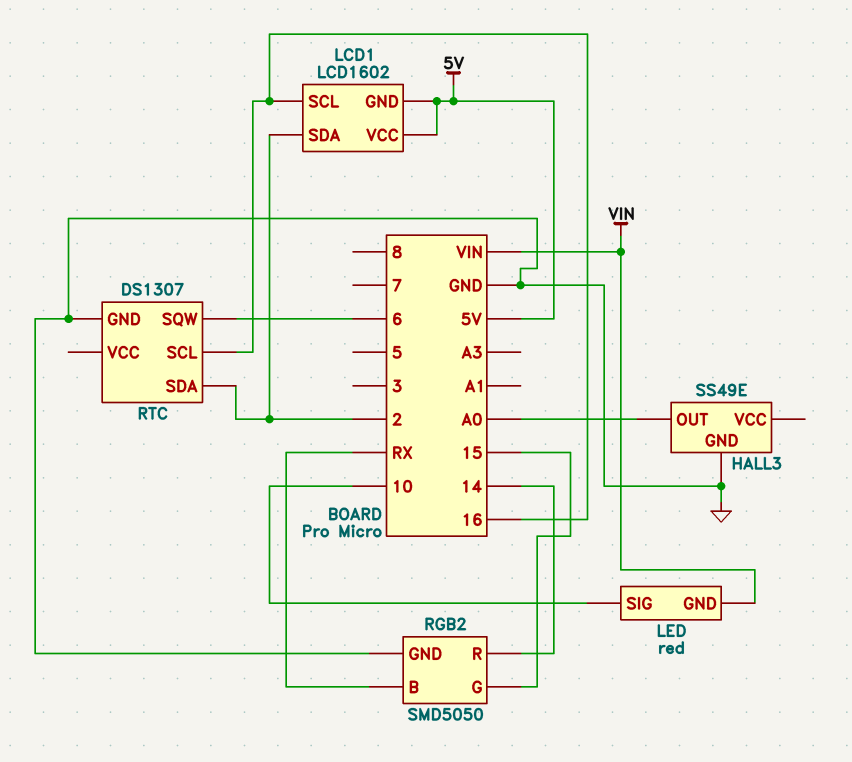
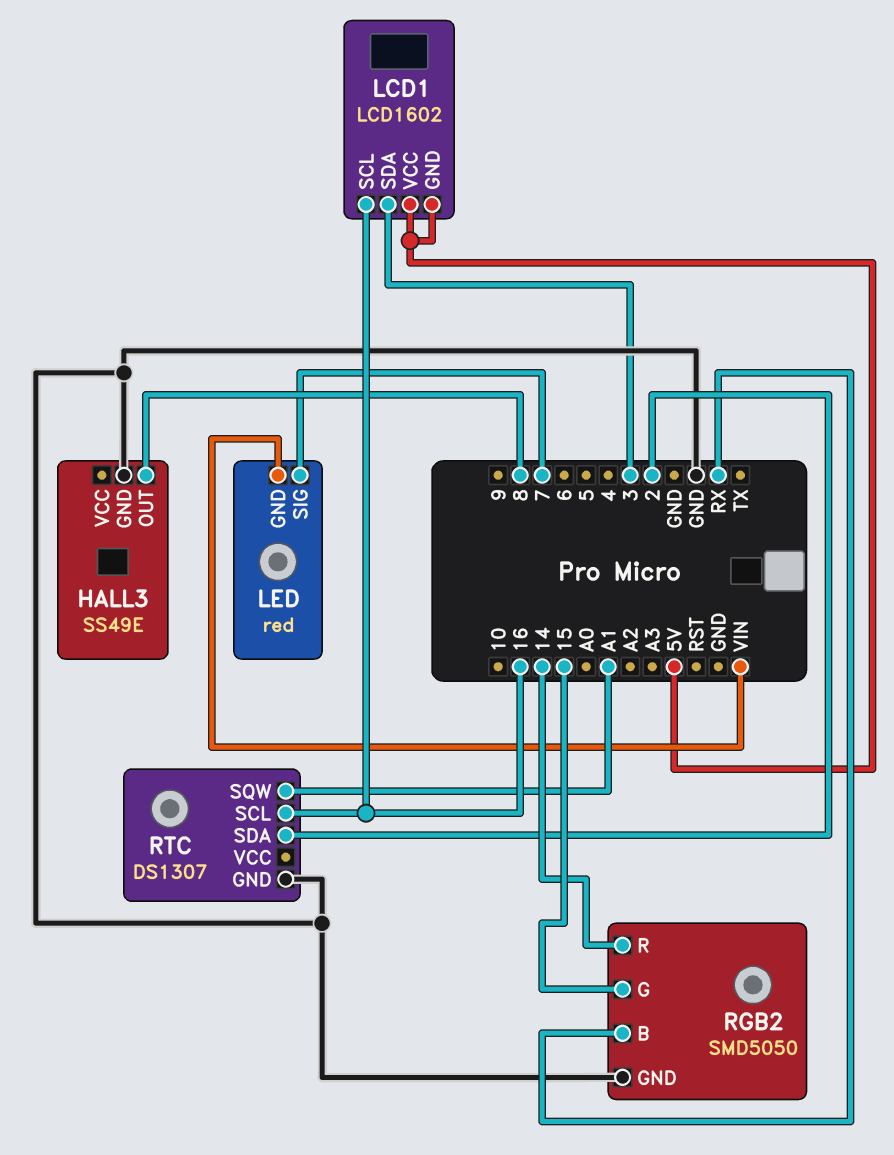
HALL3 pin OUT: A0 -> 8
LCD1 pin SDA: 2 -> 3
LED pin SIG: 10 -> 7
RTC pin SQW: 6 -> A1

